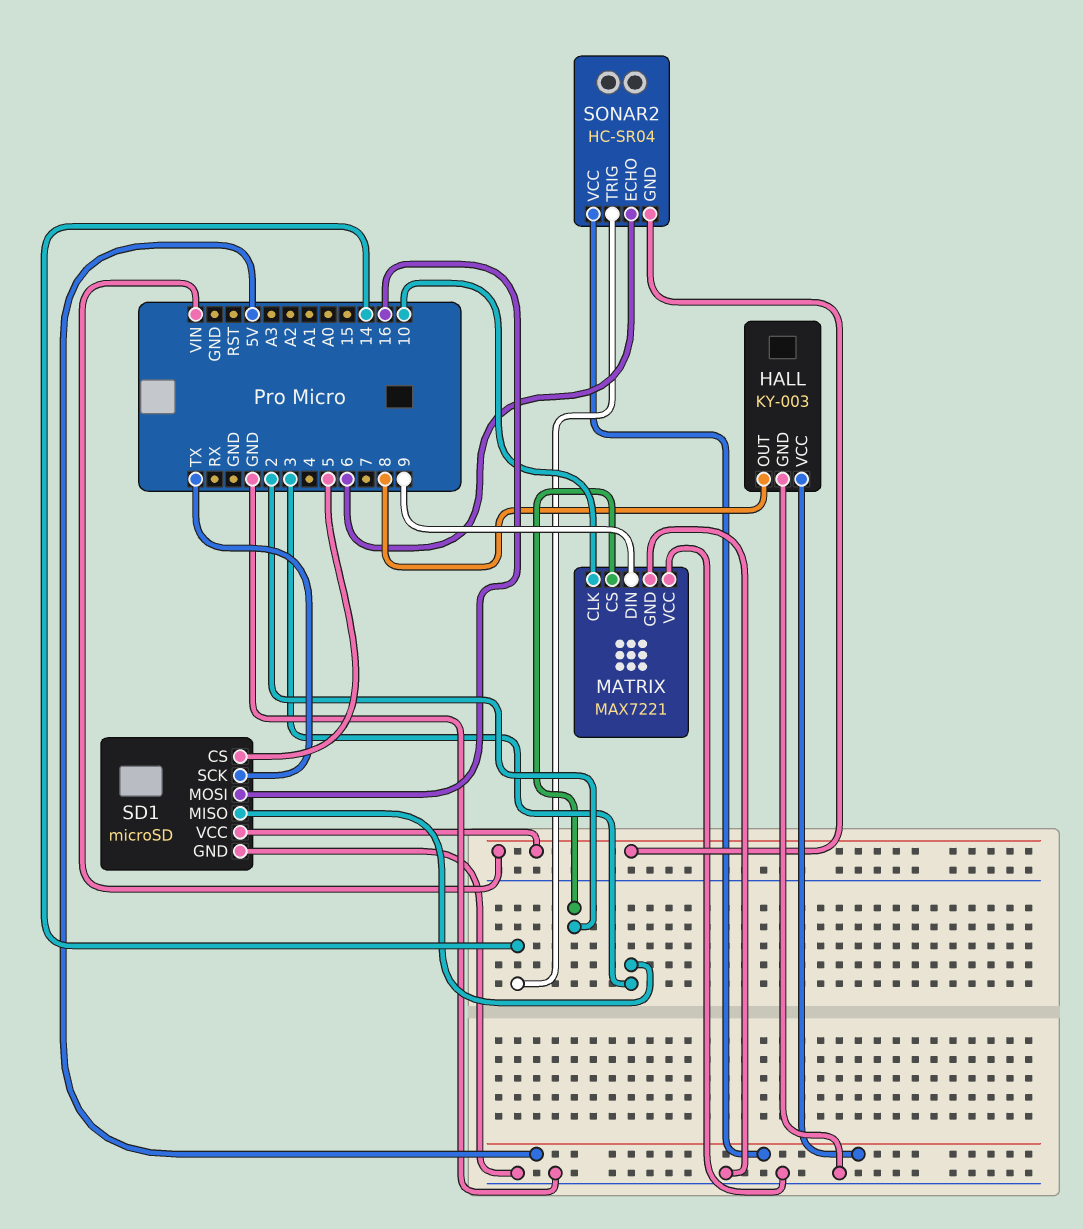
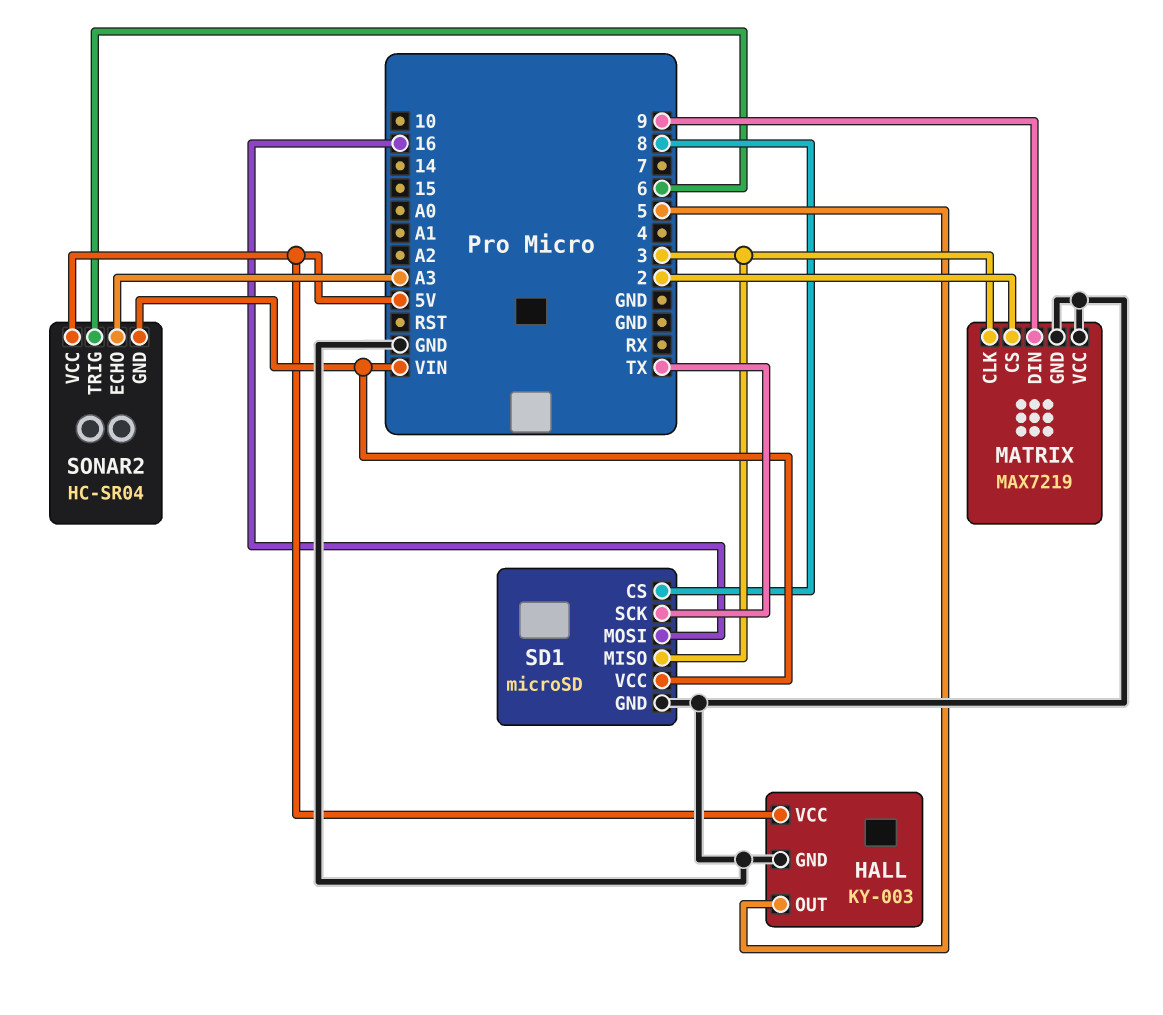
HALL pin OUT: 8 -> 5
MATRIX: MAX7221 -> MAX7219
MATRIX pin CLK: 10 -> 3
SD1 pin CS: 5 -> 8
SONAR2 pin ECHO: 6 -> A3
SONAR2 pin TRIG: 14 -> 6

